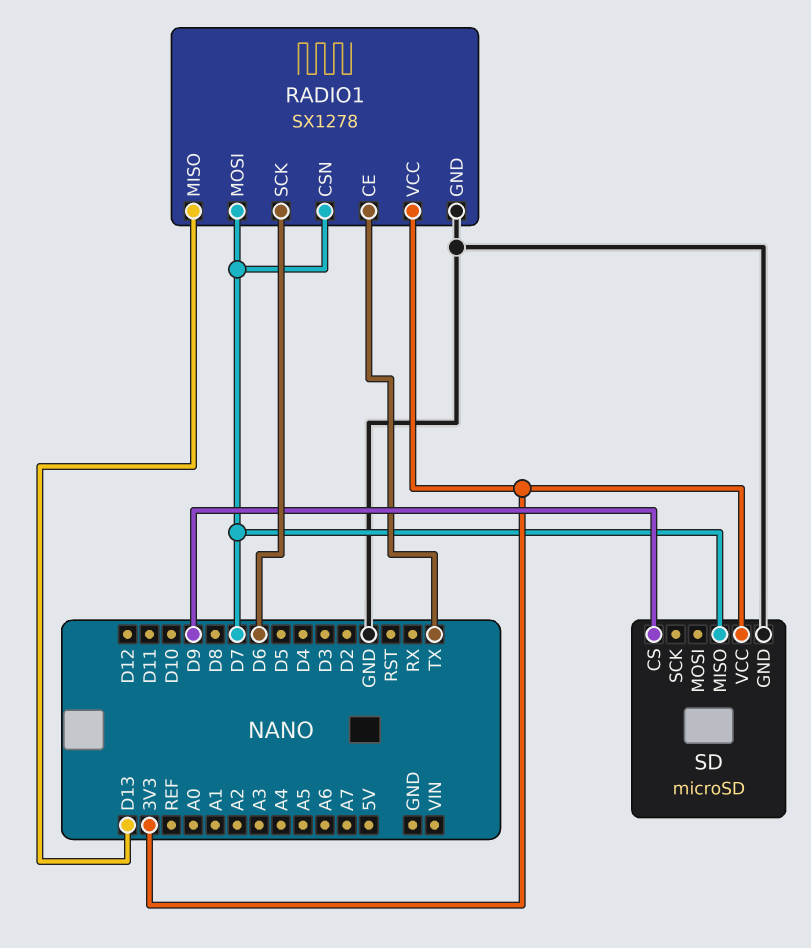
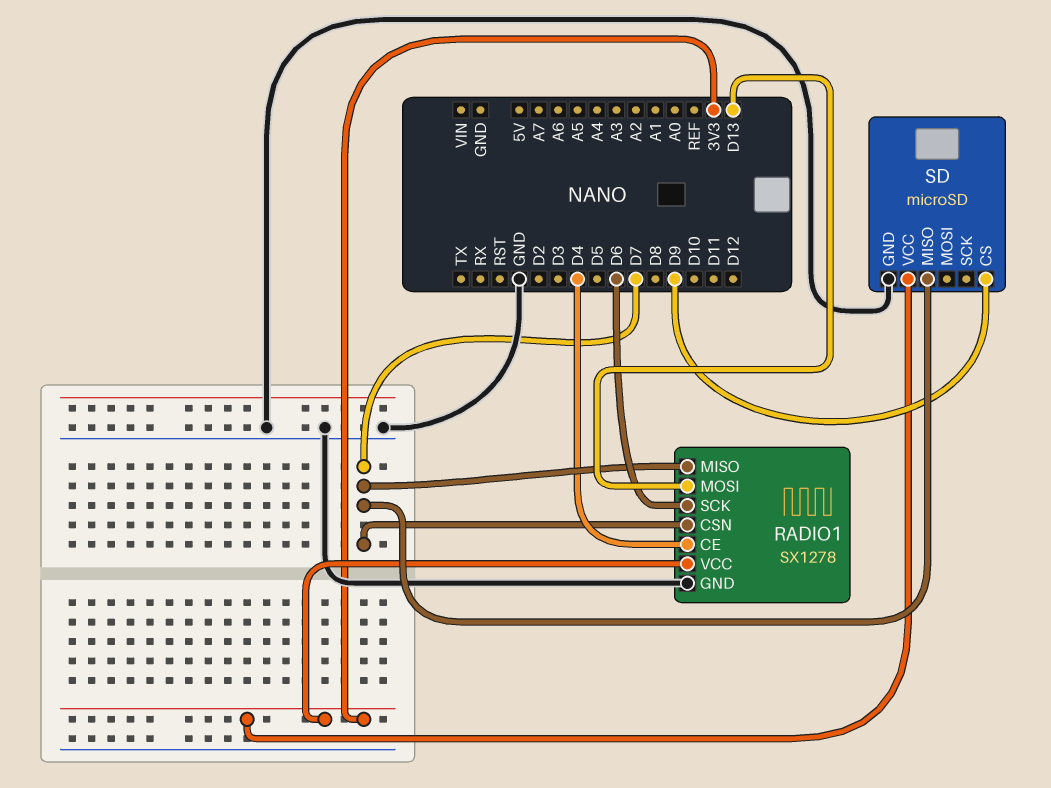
RADIO1 pin CE: TX -> D4
RADIO1 pin MISO: D13 -> D7
RADIO1 pin MOSI: D7 -> D13

